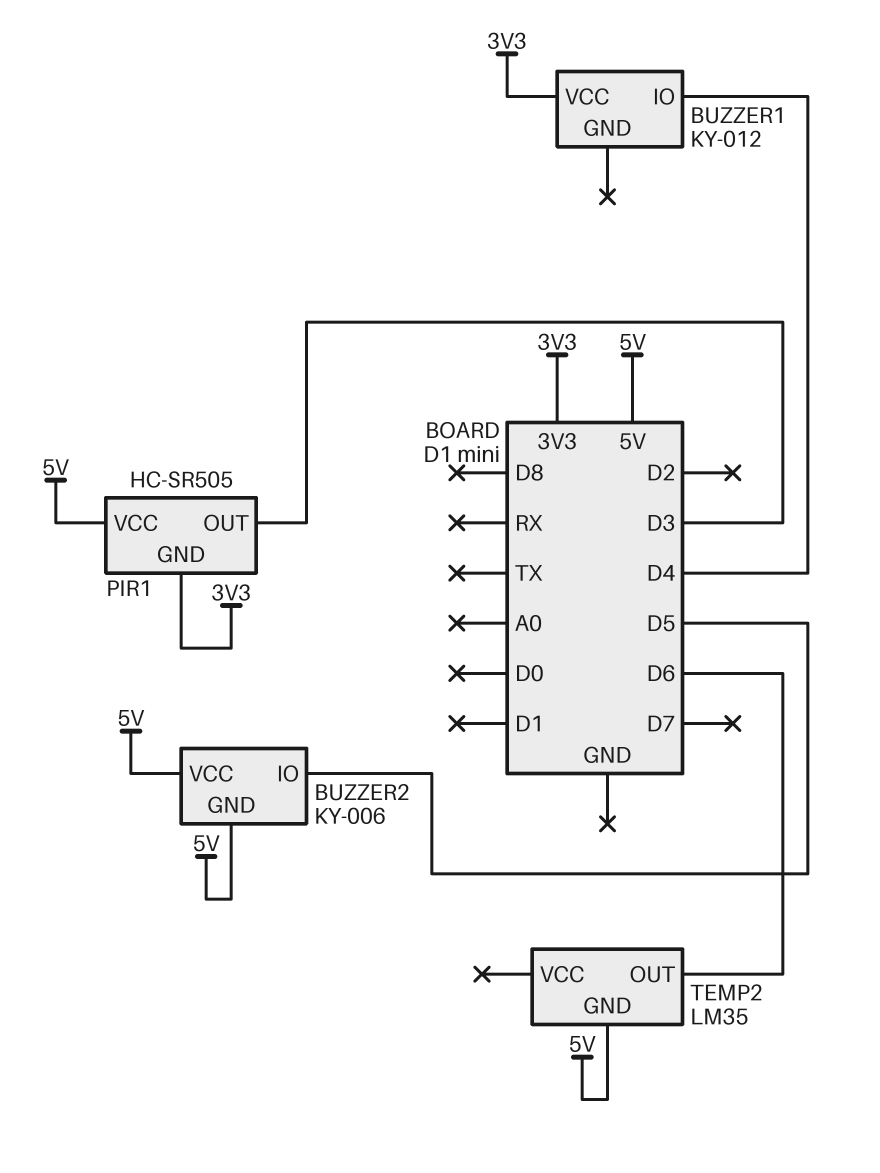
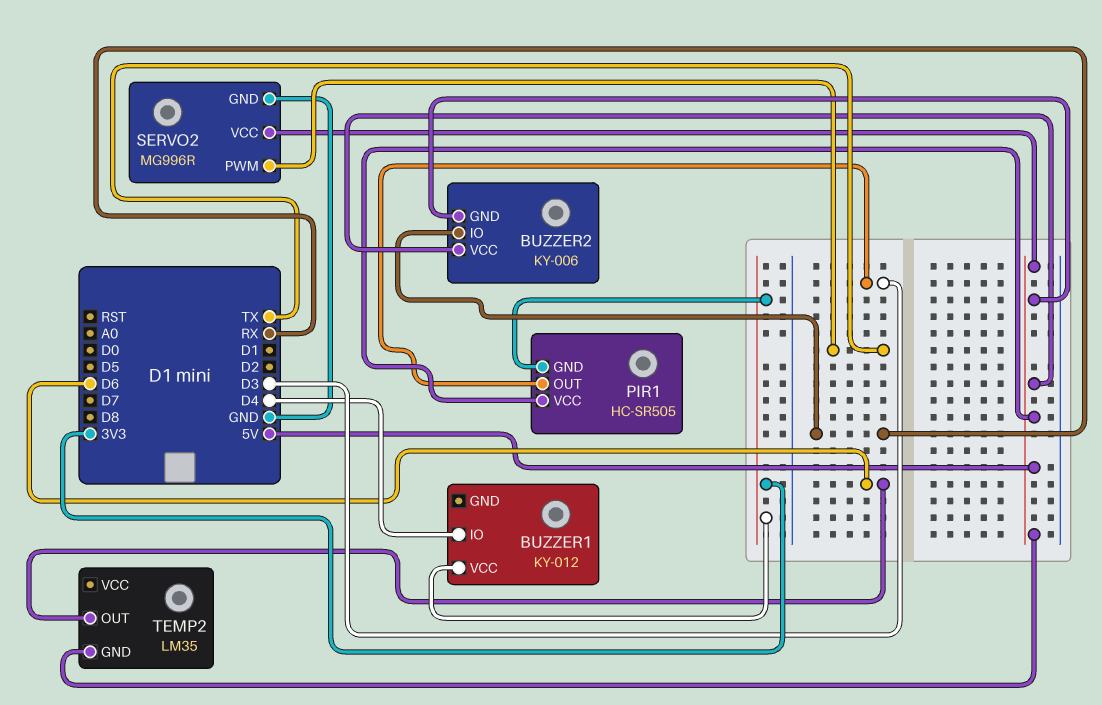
BUZZER2 pin IO: D5 -> RX
SERVO2: none -> MG996R
SERVO2 pin GND: none -> GND
SERVO2 pin PWM: none -> TX
SERVO2 pin VCC: none -> 5V

